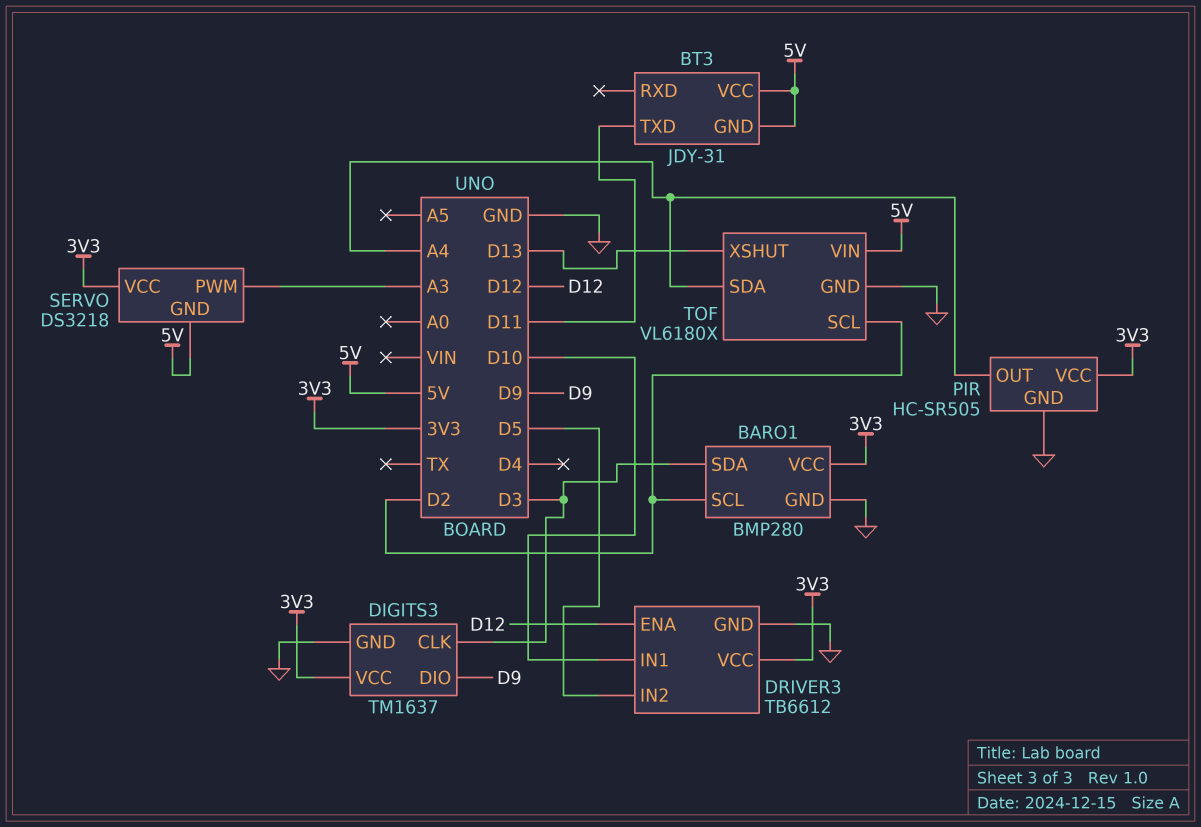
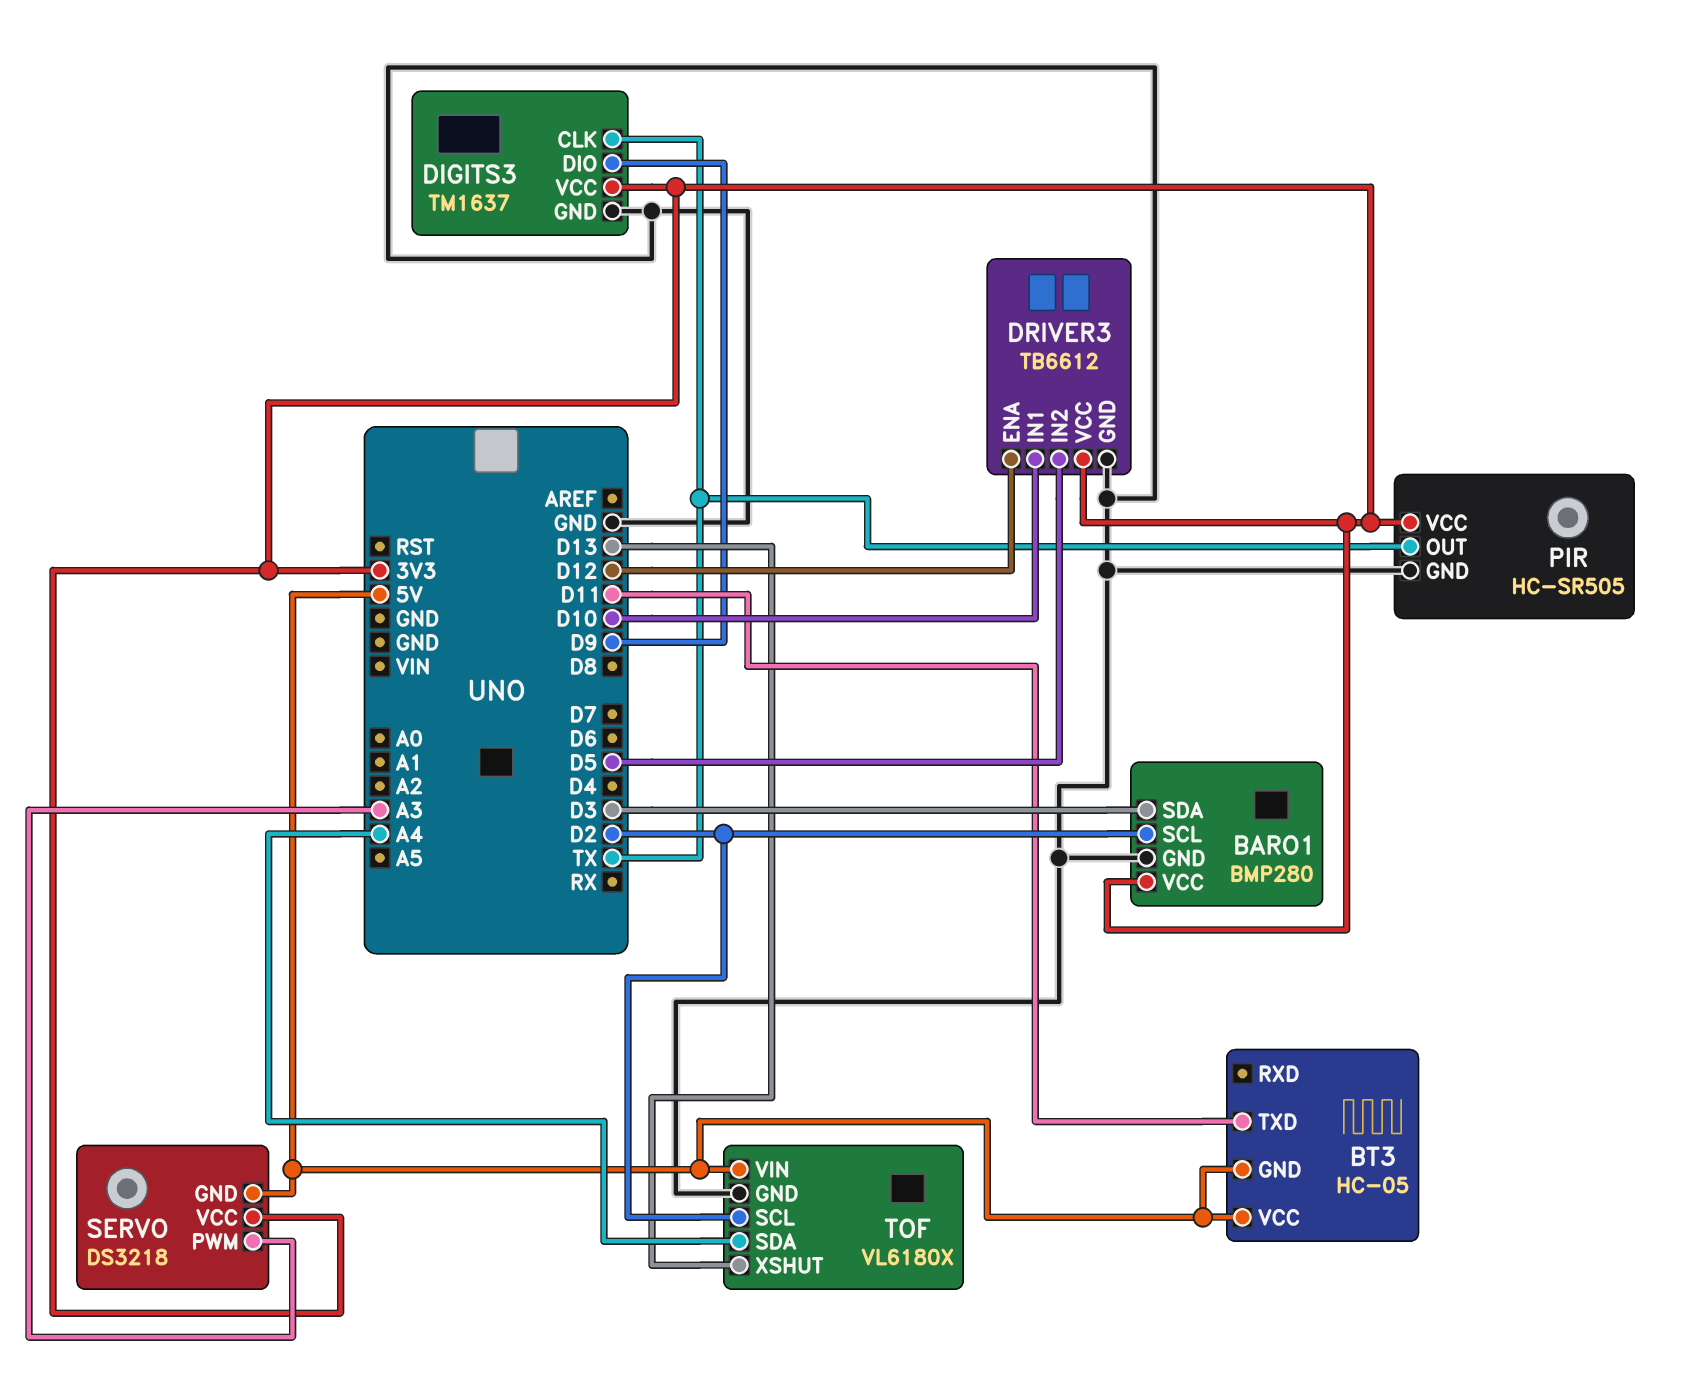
BT3: JDY-31 -> HC-05
DIGITS3 pin CLK: D3 -> TX
PIR pin OUT: A4 -> TX

